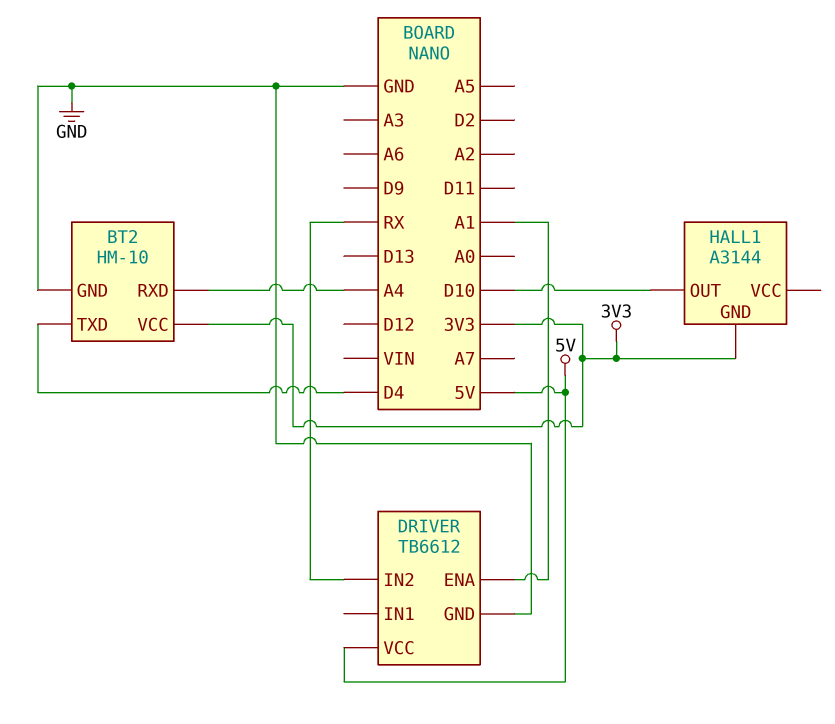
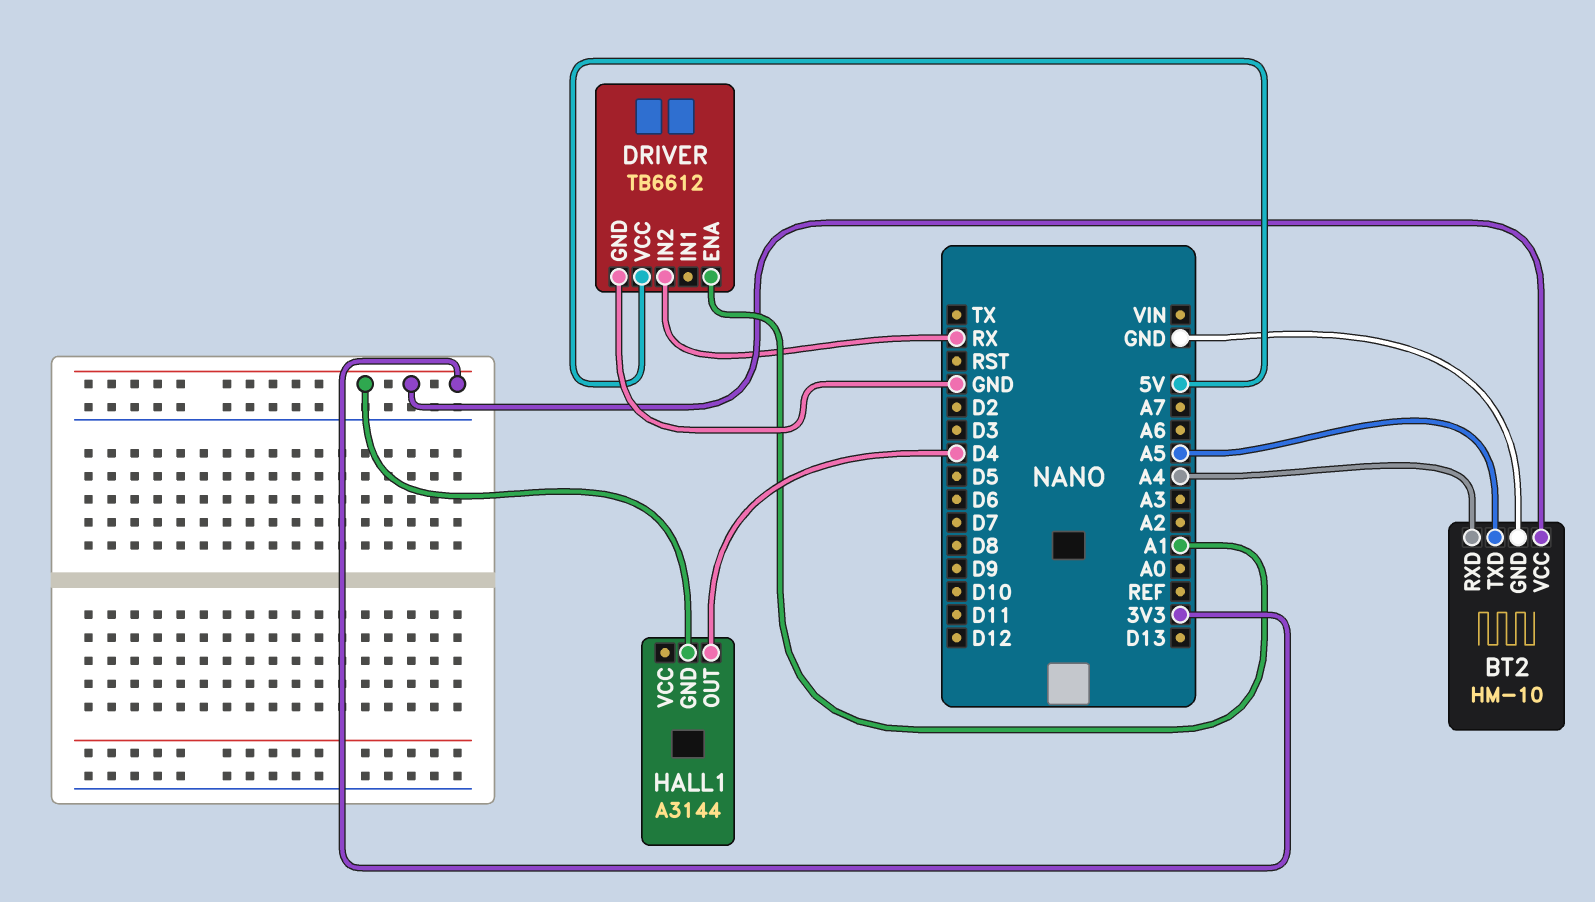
BT2 pin TXD: D4 -> A5
HALL1 pin OUT: D10 -> D4

